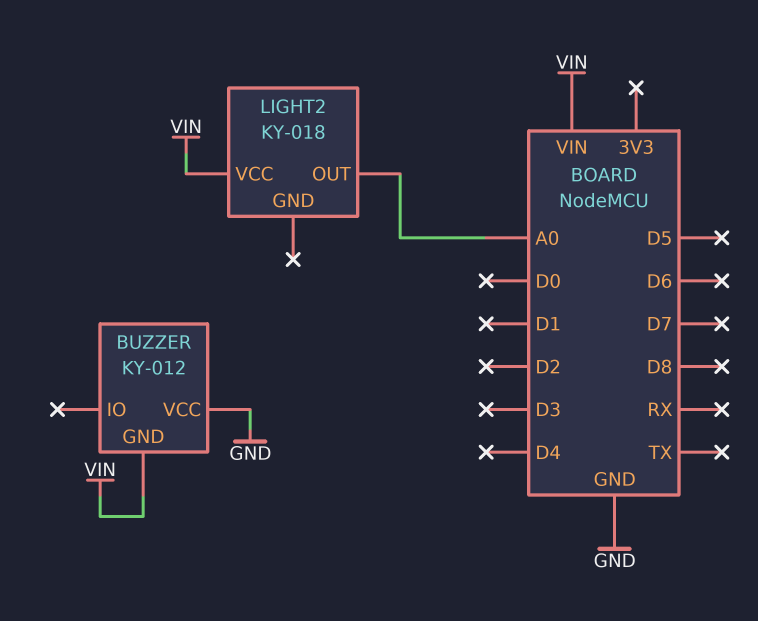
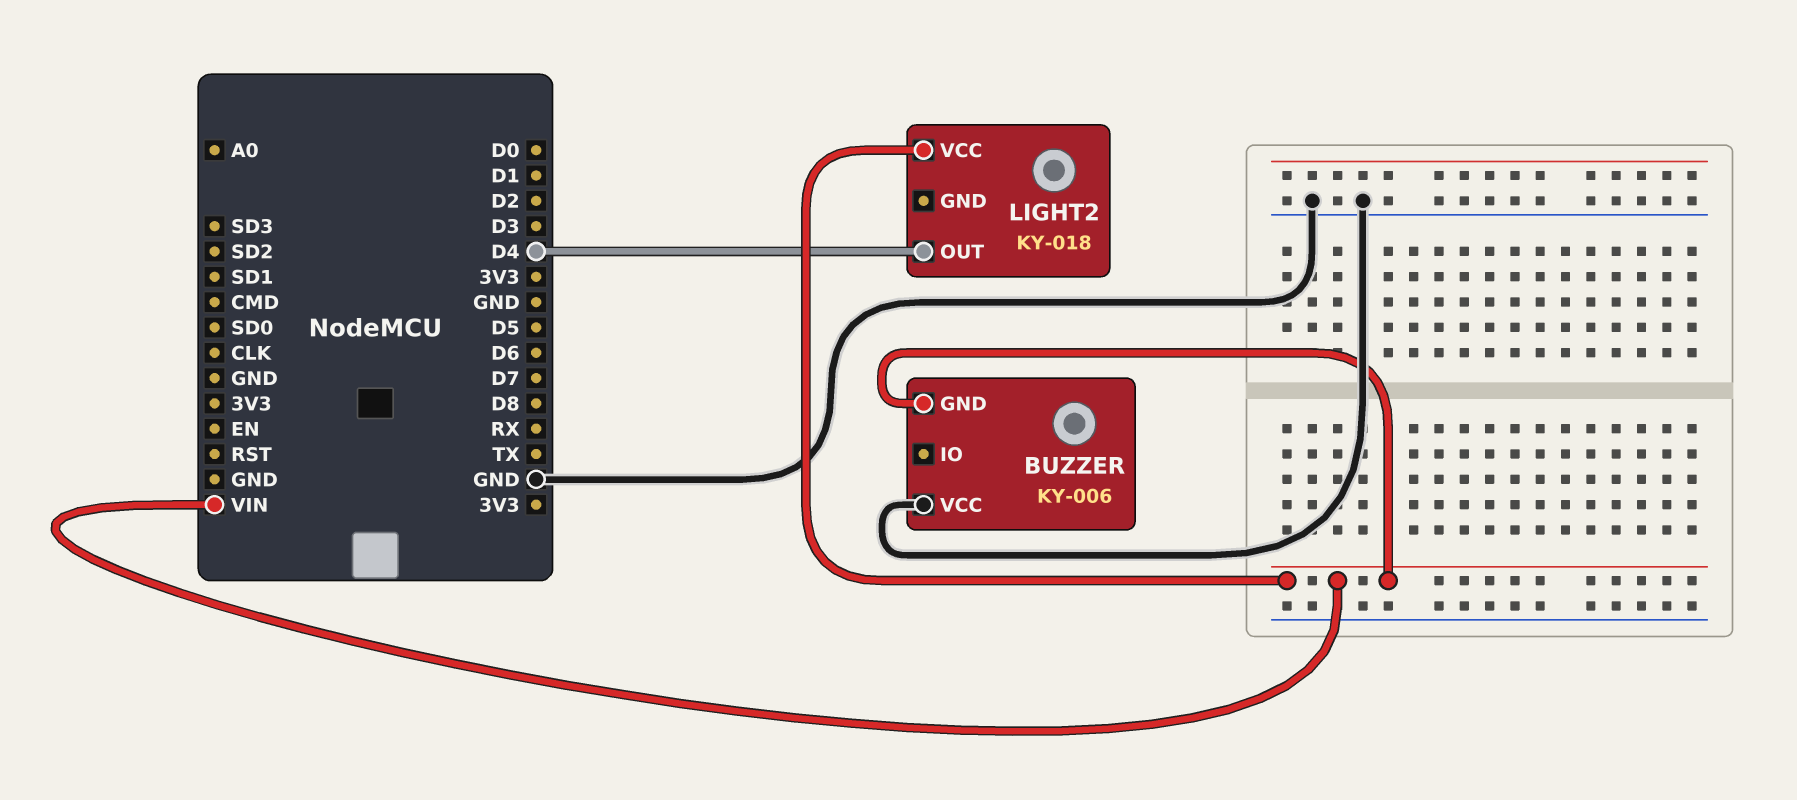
BUZZER: KY-012 -> KY-006
LIGHT2 pin OUT: A0 -> D4

